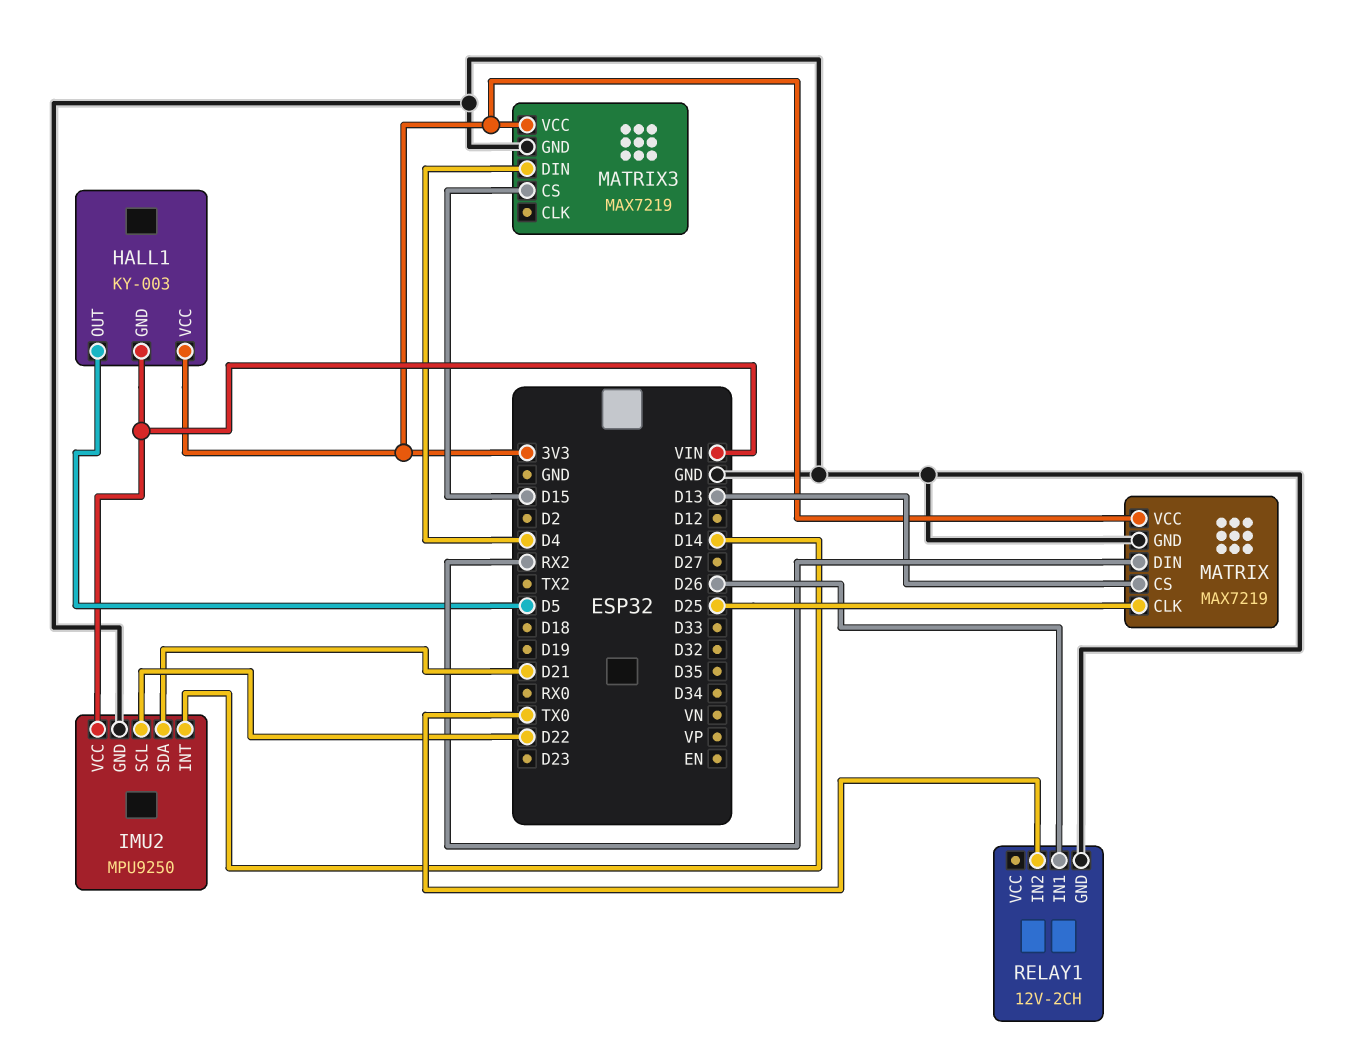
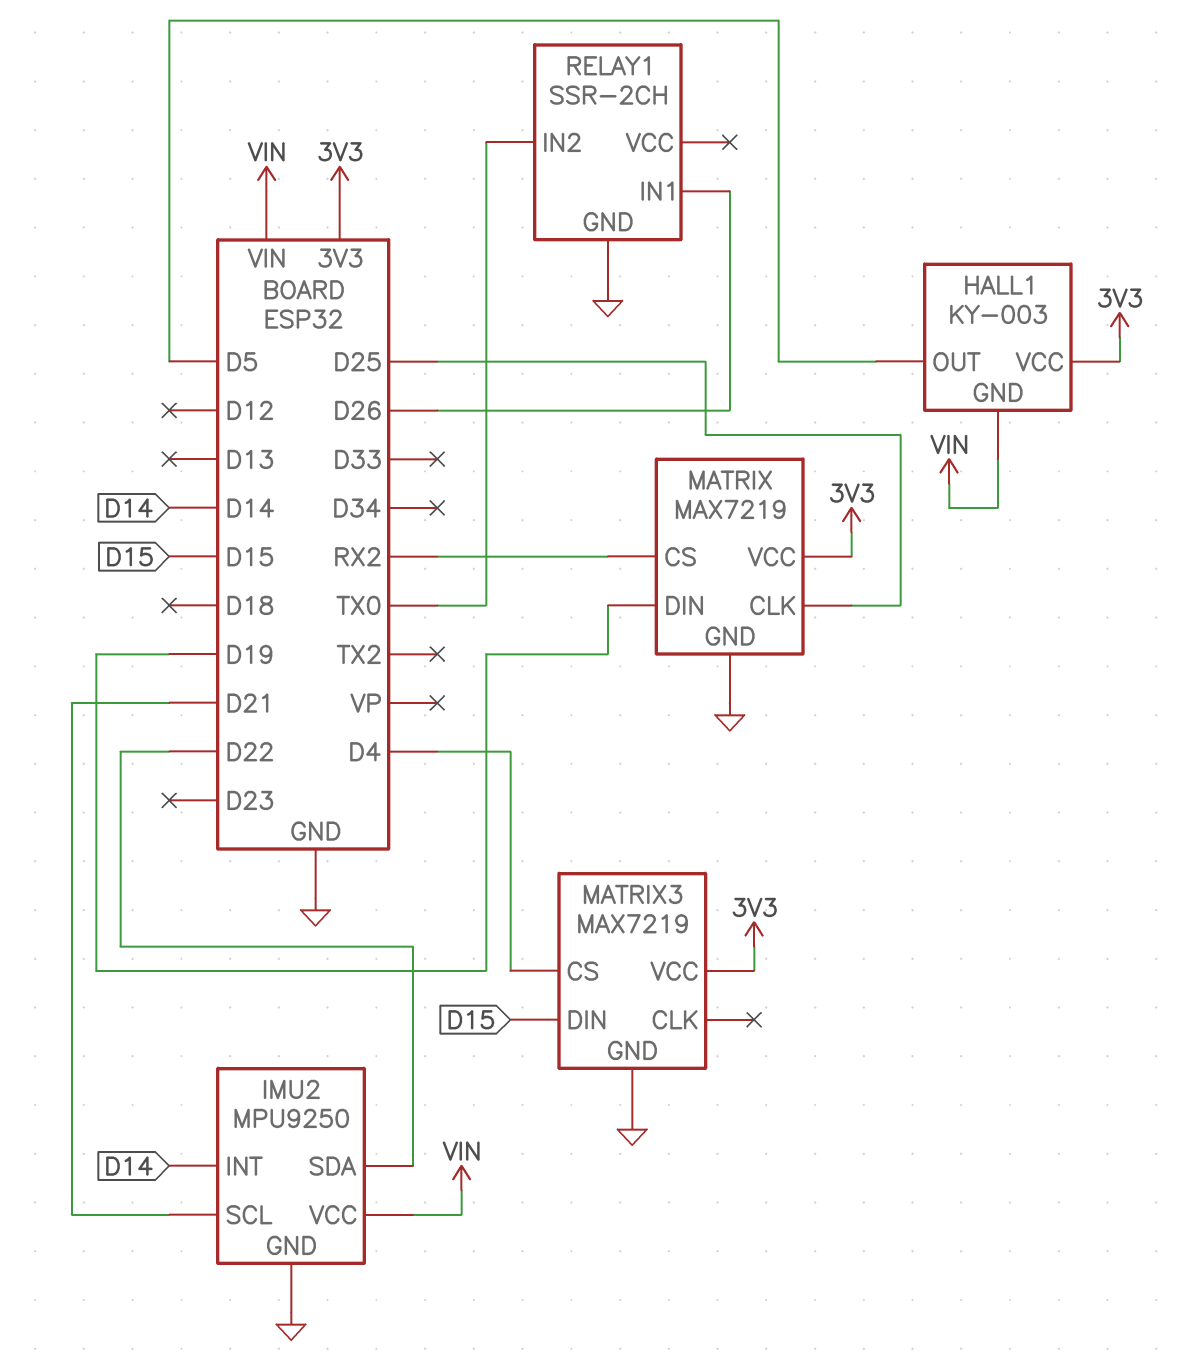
IMU2 pin SCL: D22 -> D21
IMU2 pin SDA: D21 -> D22
MATRIX pin CS: D13 -> RX2
MATRIX pin DIN: RX2 -> D19
MATRIX3 pin CS: D15 -> D4
MATRIX3 pin DIN: D4 -> D15
RELAY1: 12V-2CH -> SSR-2CH

